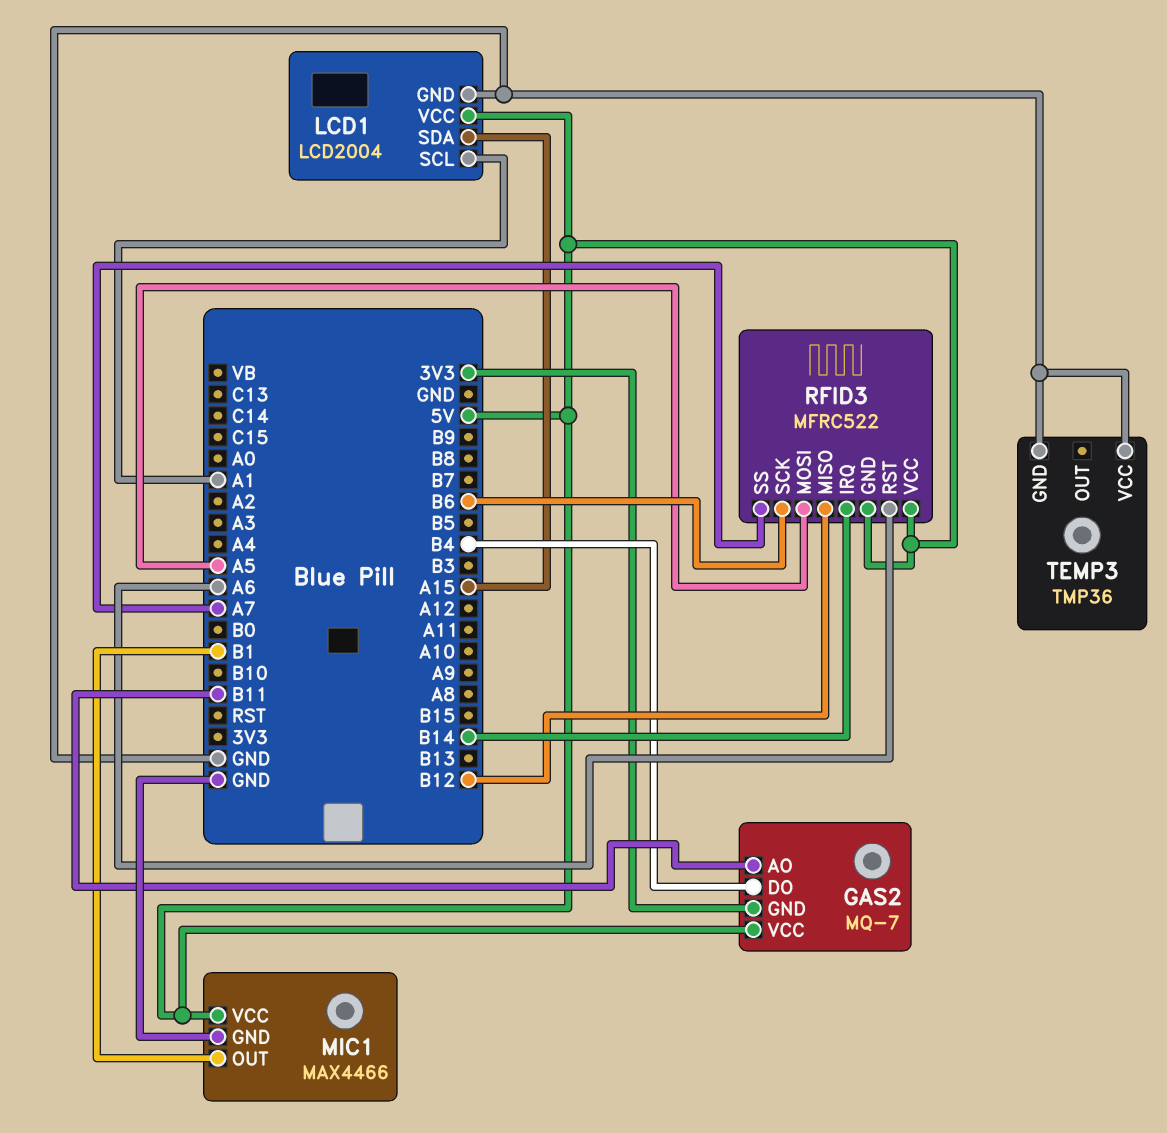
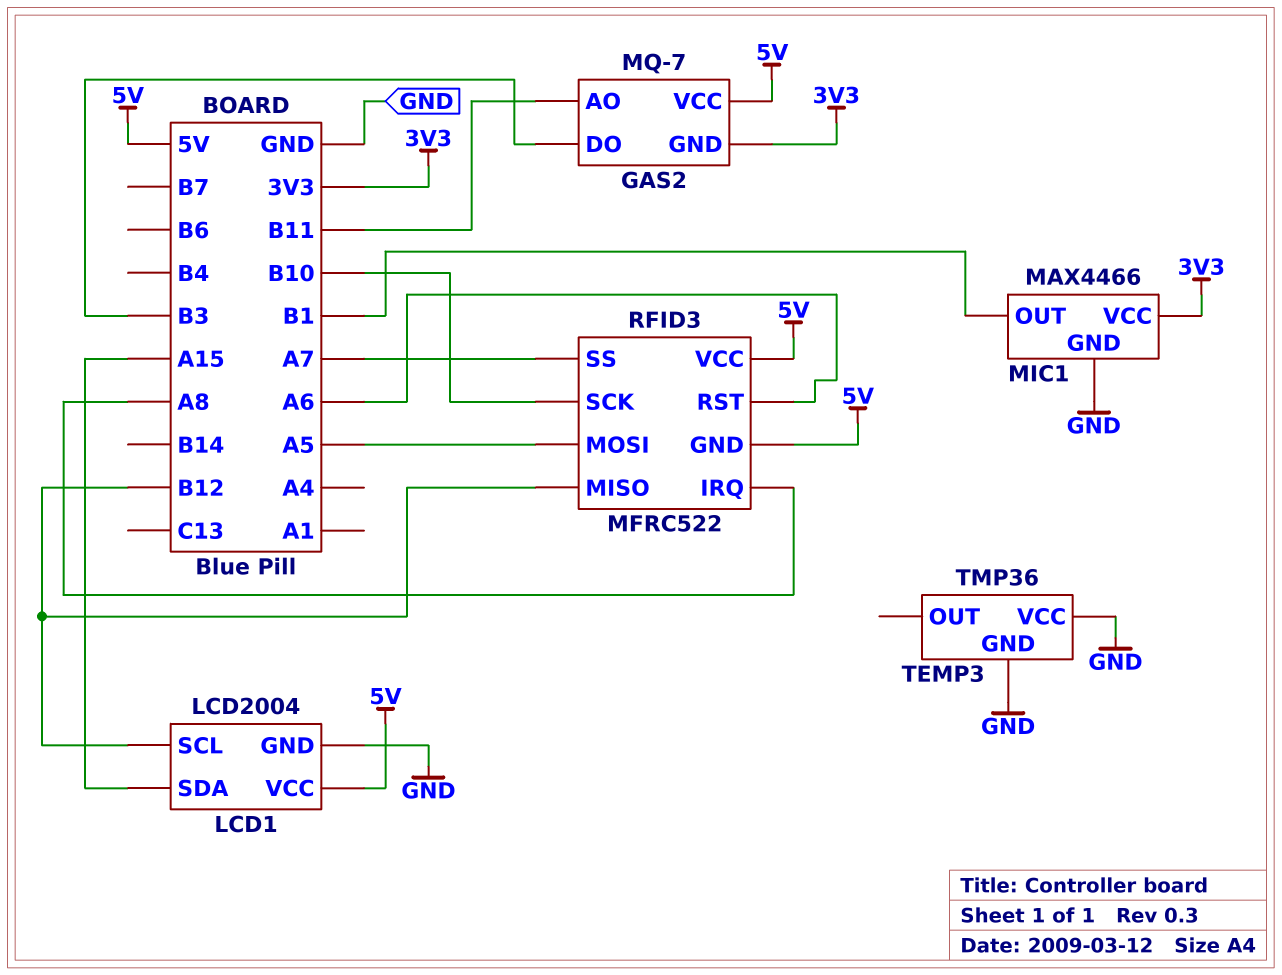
GAS2 pin DO: B4 -> B3
LCD1 pin SCL: A1 -> B12
MIC1 pin VCC: 5V -> 3V3
RFID3 pin IRQ: B14 -> A8
RFID3 pin SCK: B6 -> B10

